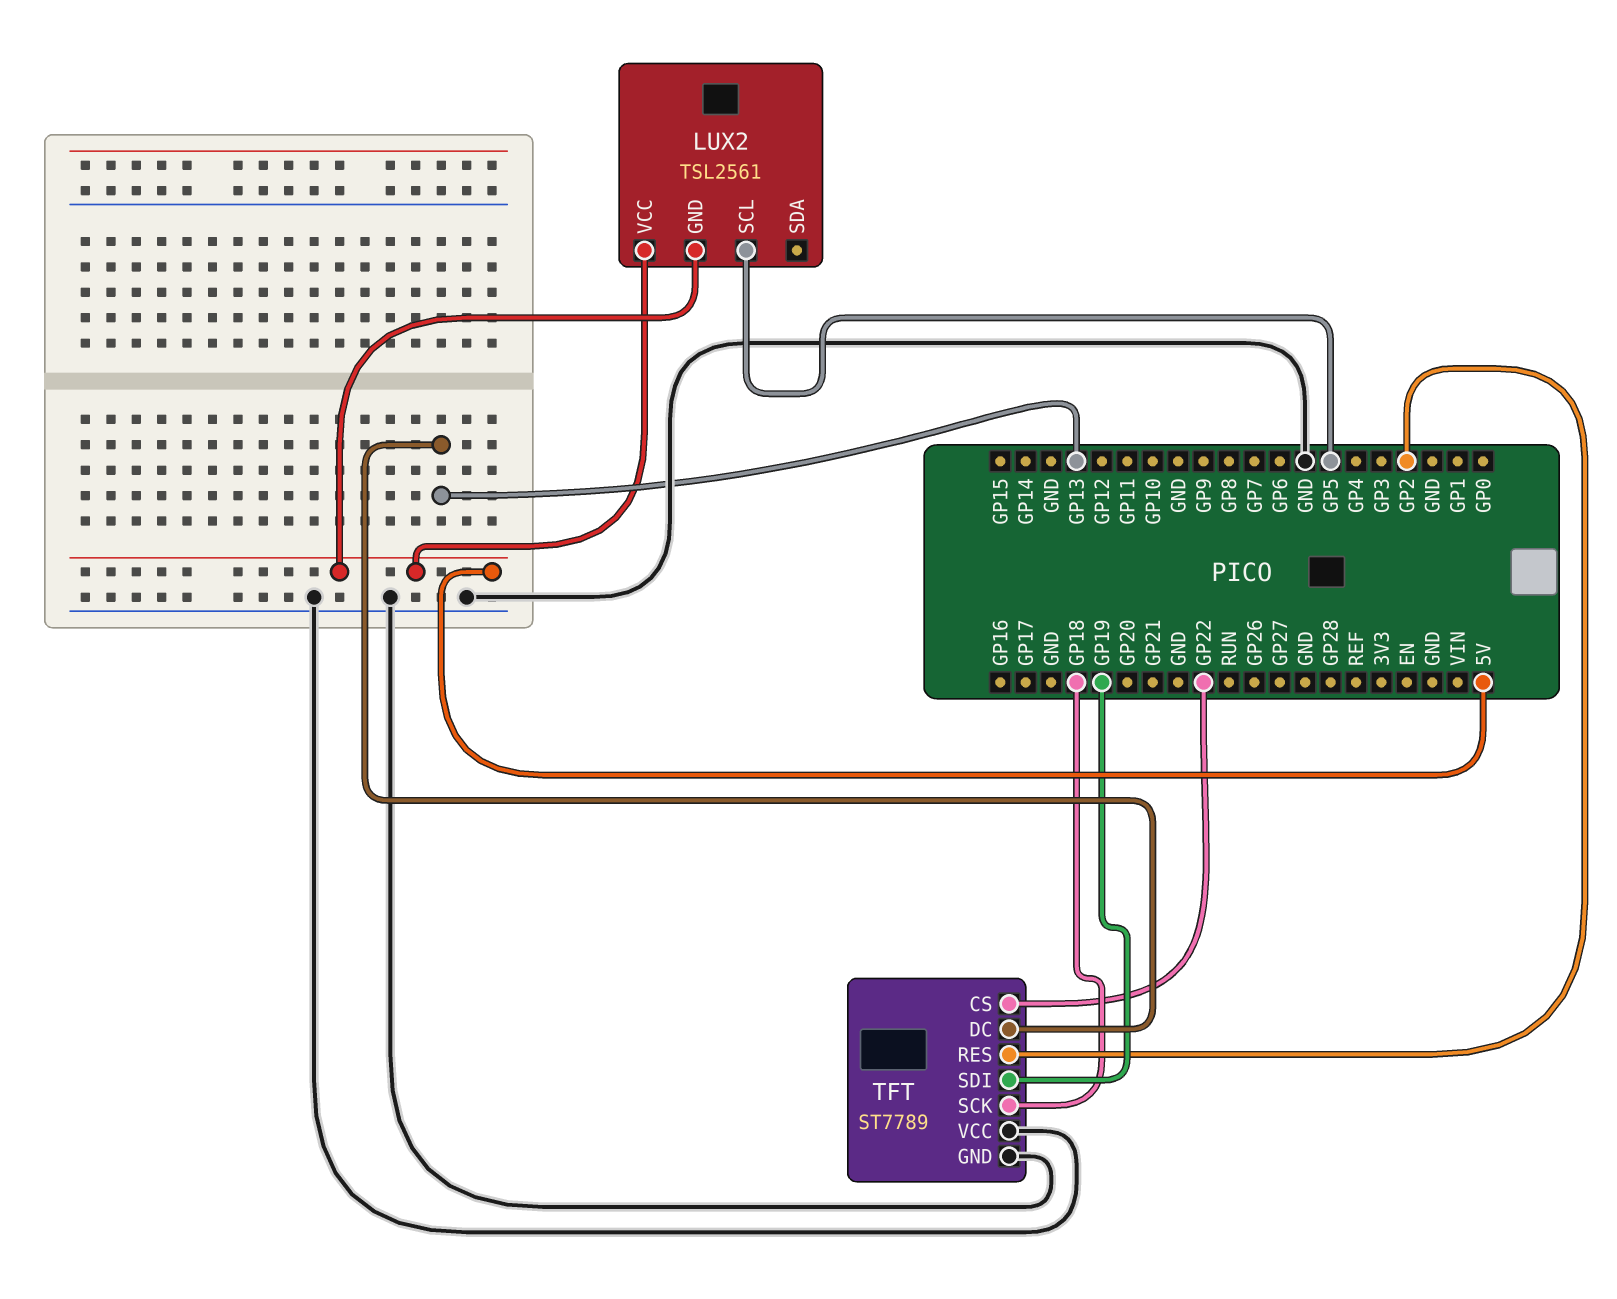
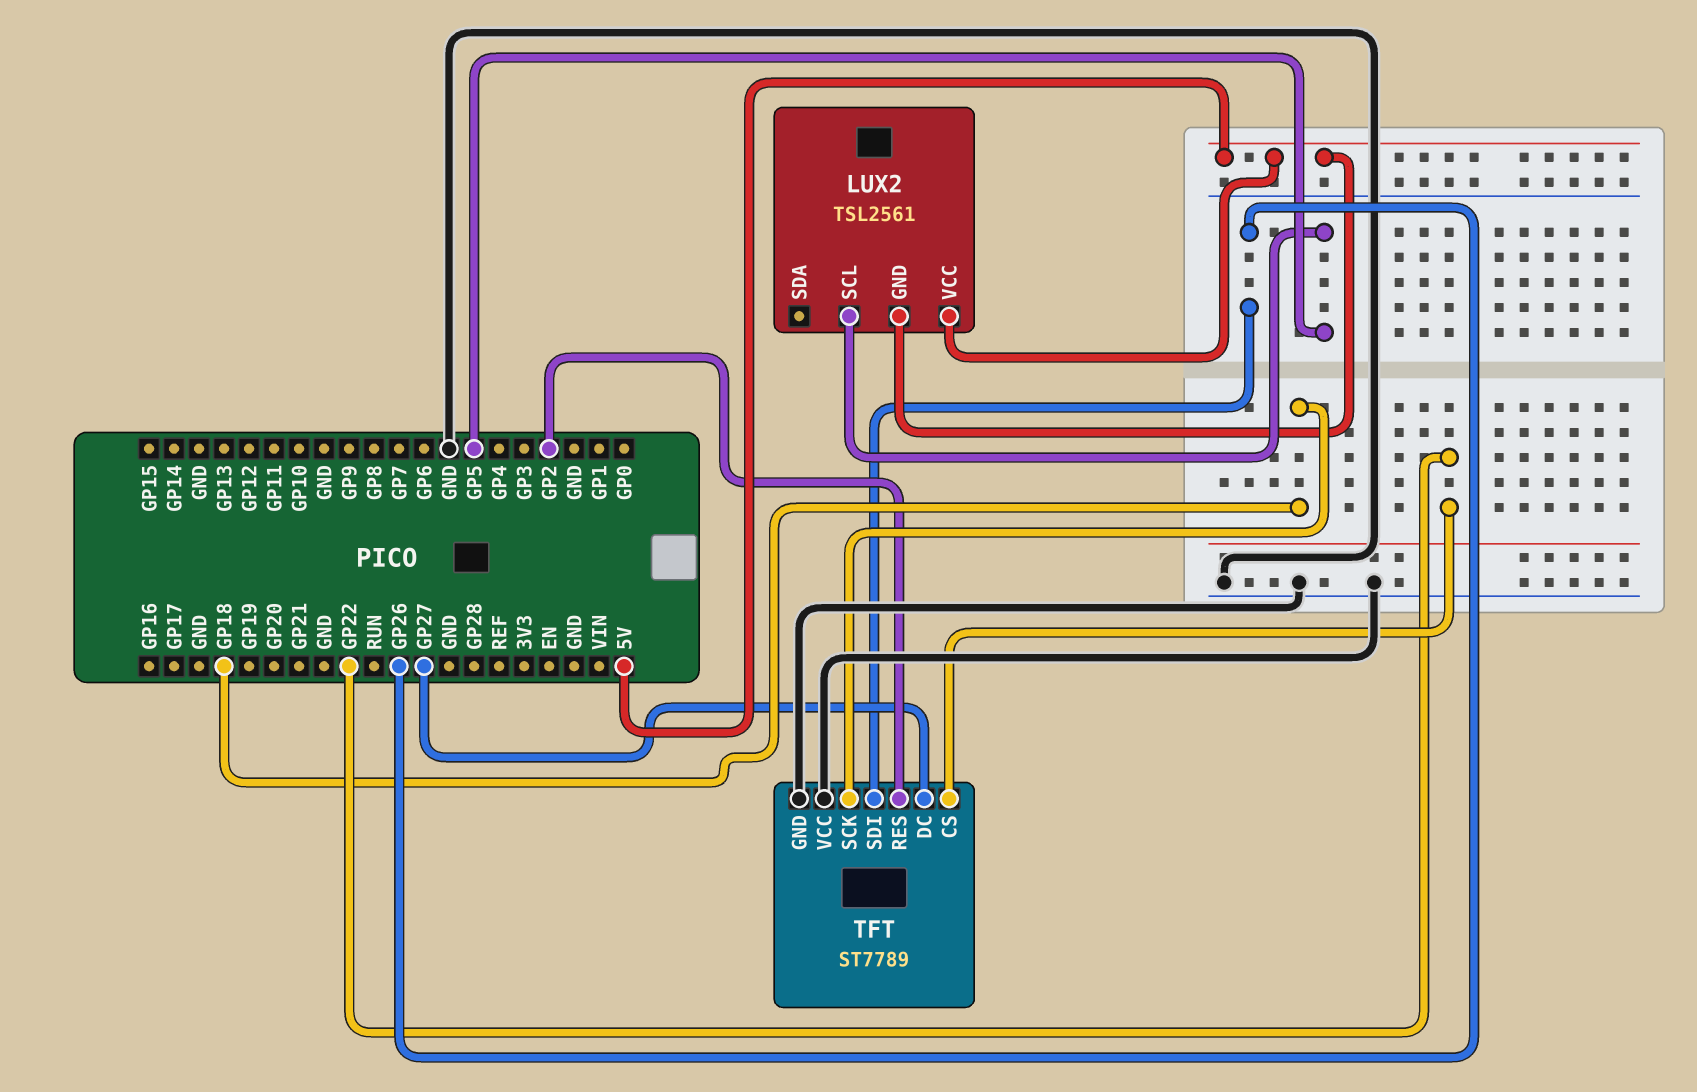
TFT pin DC: GP13 -> GP27
TFT pin SDI: GP19 -> GP26

